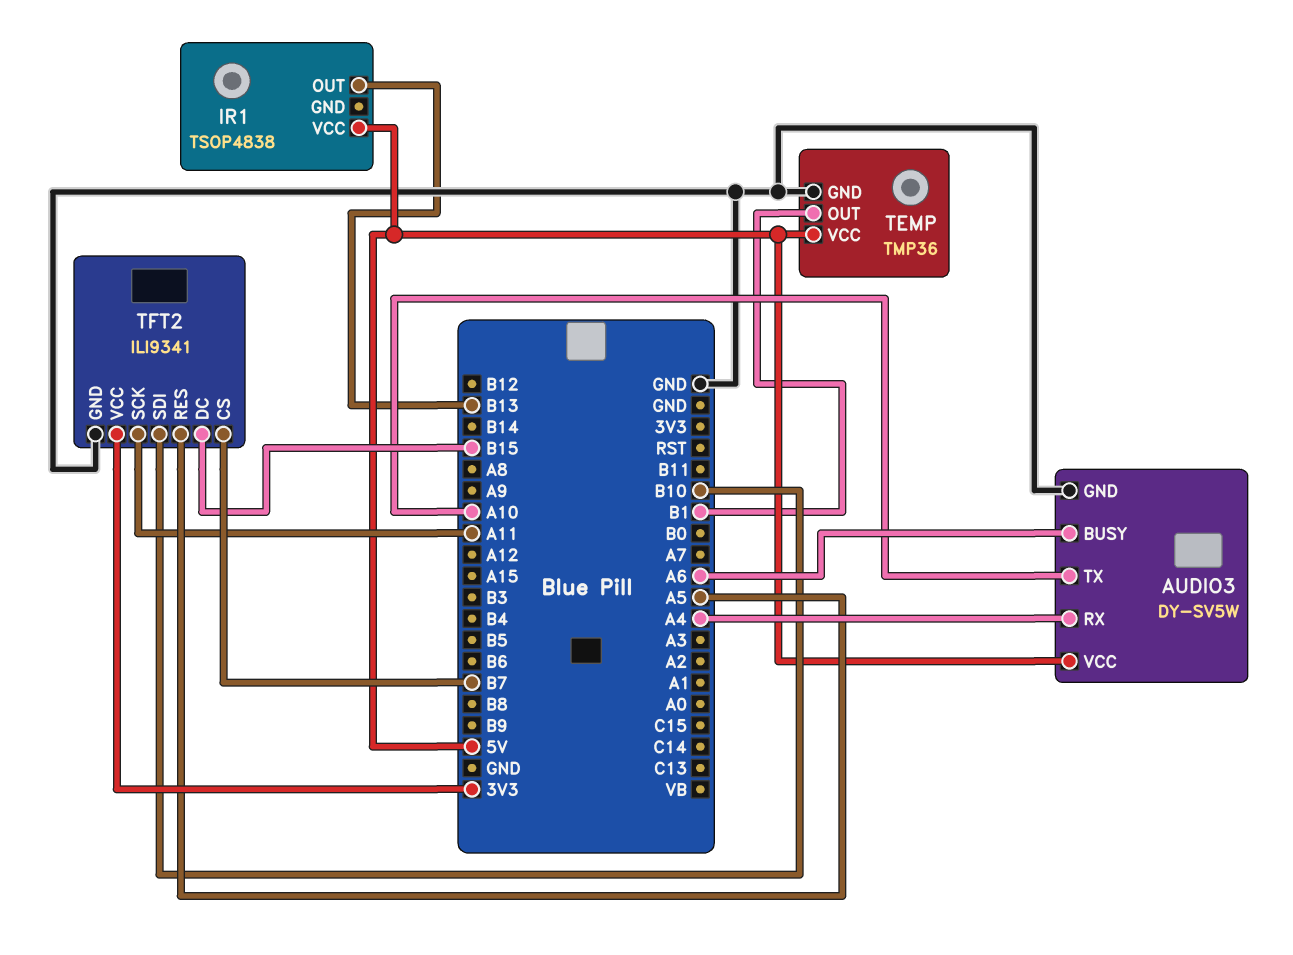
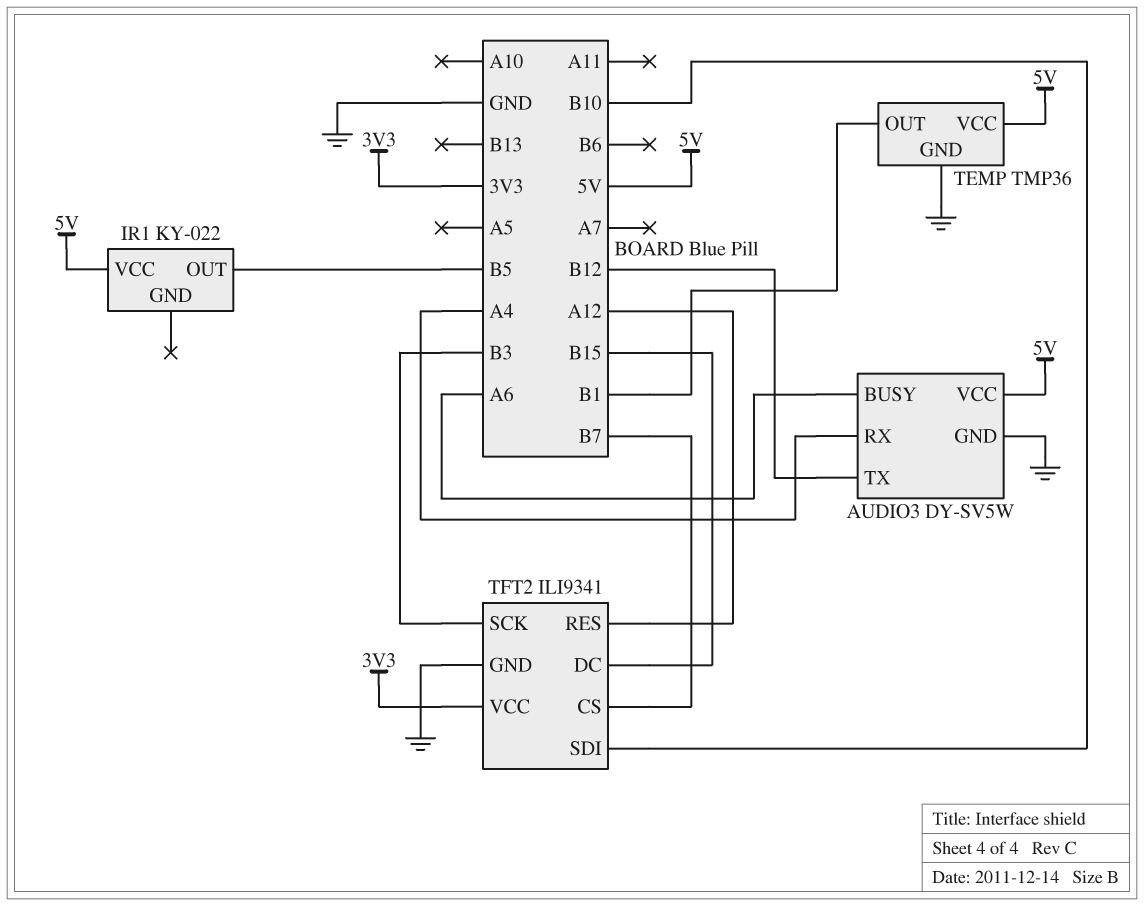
AUDIO3 pin TX: A10 -> B12
IR1: TSOP4838 -> KY-022
IR1 pin OUT: B13 -> B5
TFT2 pin RES: A5 -> A12
TFT2 pin SCK: A11 -> B3

